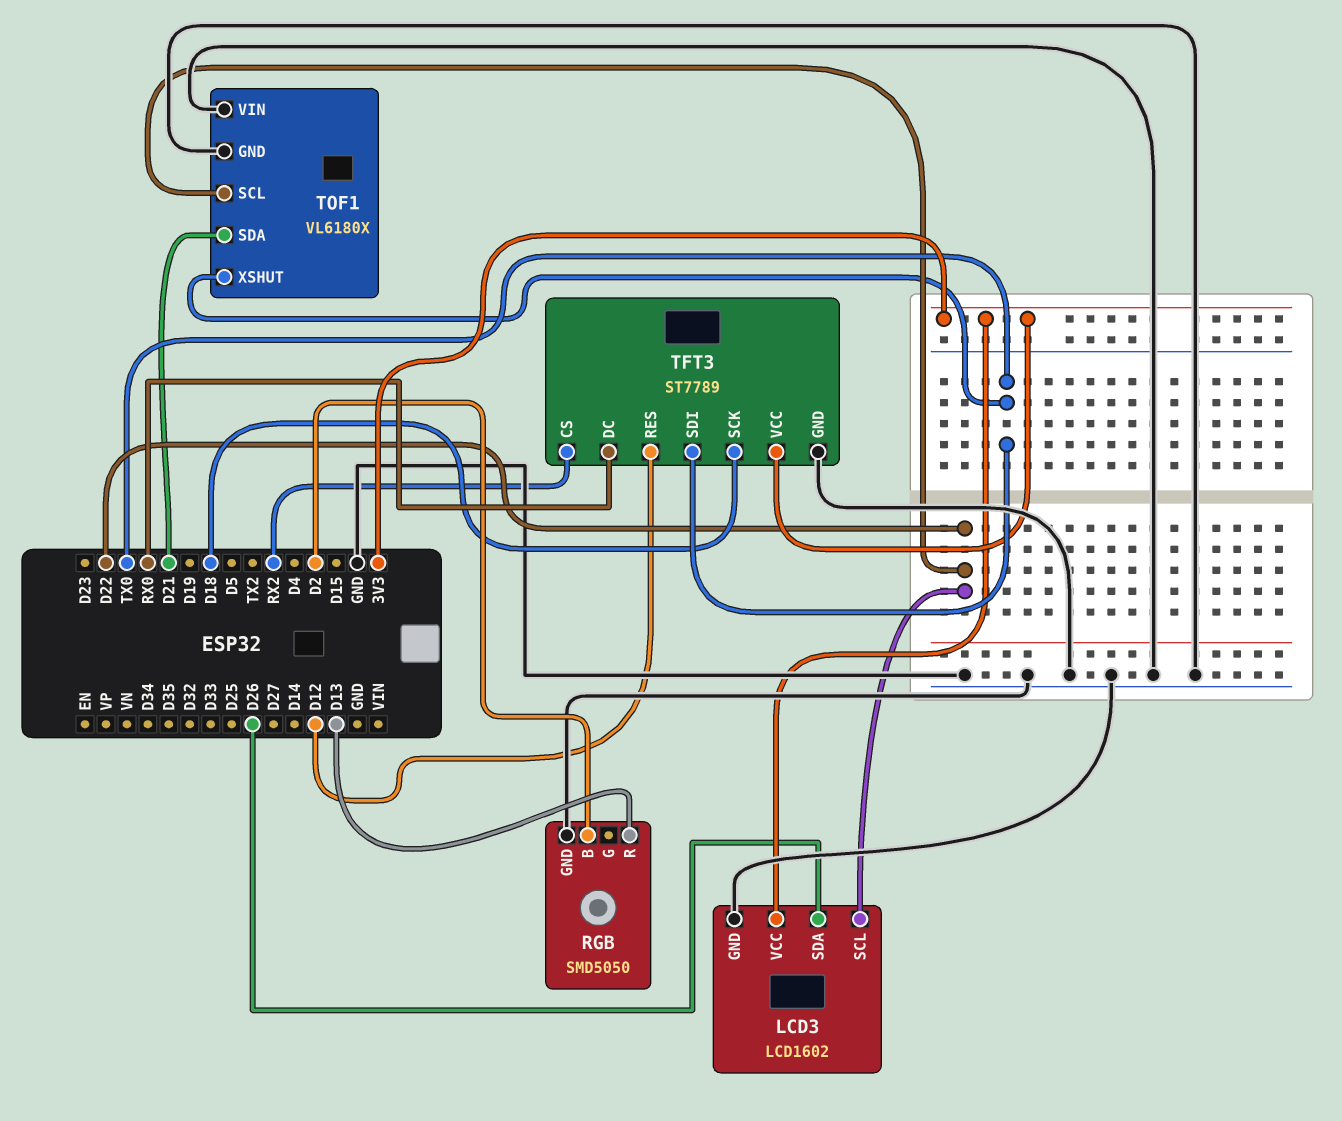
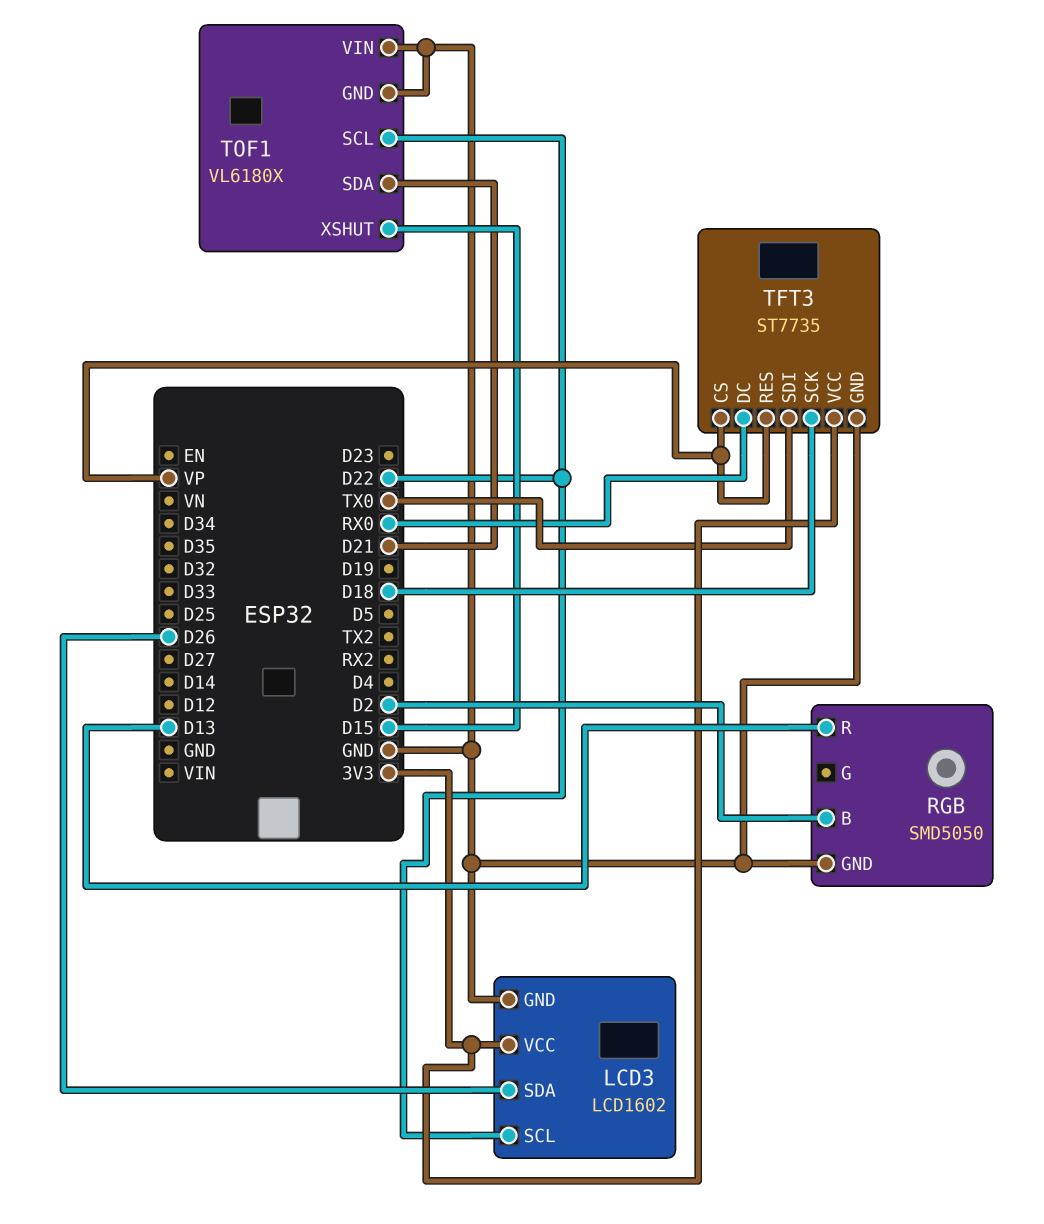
TFT3: ST7789 -> ST7735
TFT3 pin CS: RX2 -> VP
TFT3 pin RES: D12 -> VP
TOF1 pin XSHUT: TX0 -> D15

